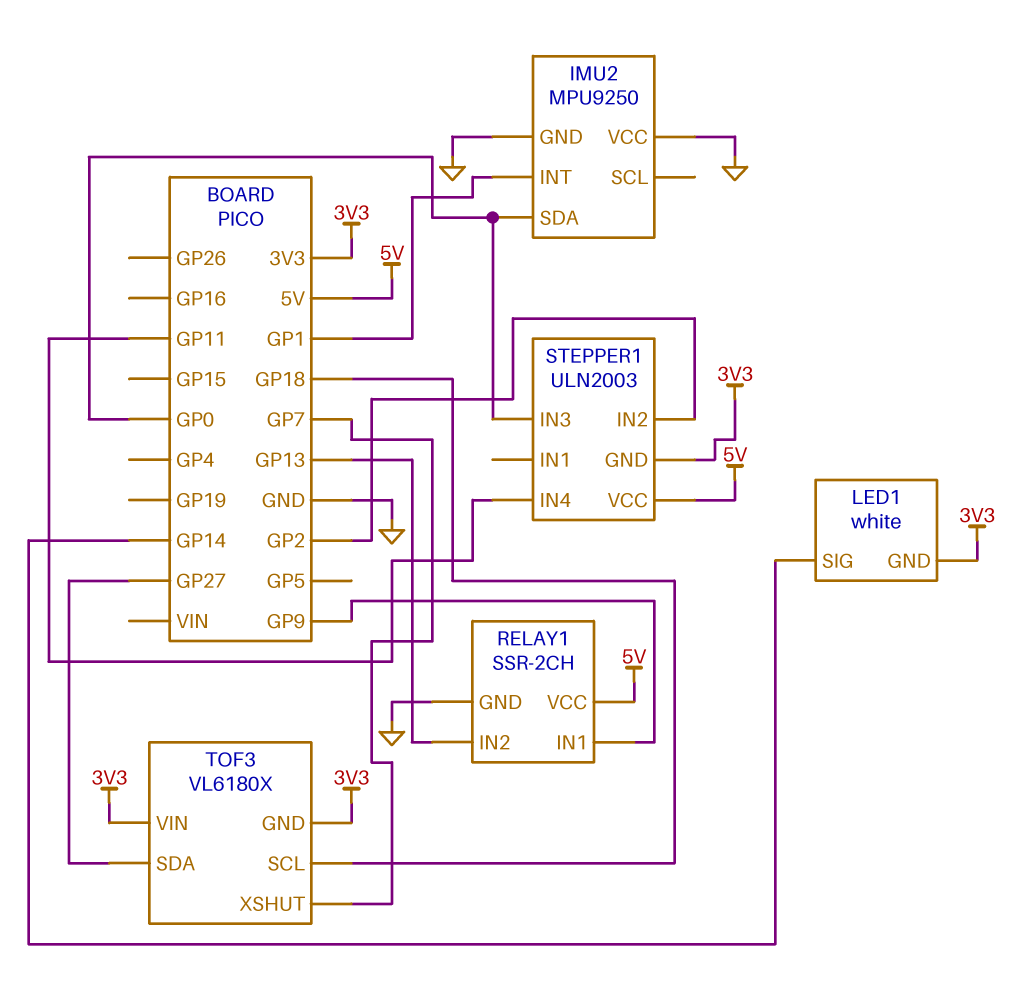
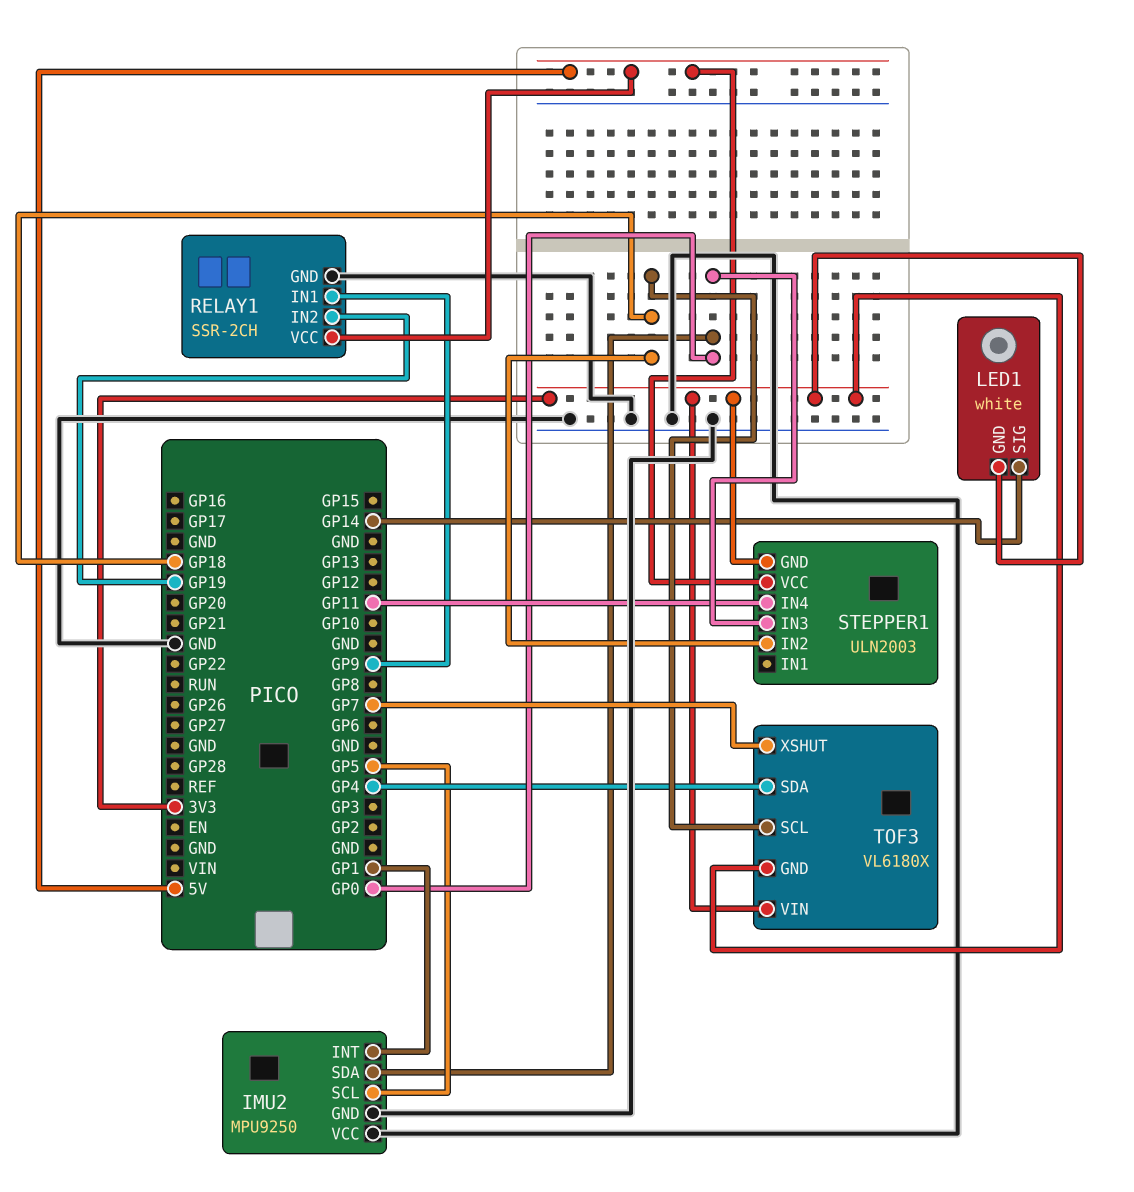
IMU2 pin SCL: none -> GP5
RELAY1 pin IN2: GP13 -> GP19
STEPPER1 pin IN2: GP2 -> GP18
TOF3 pin SDA: GP27 -> GP4

